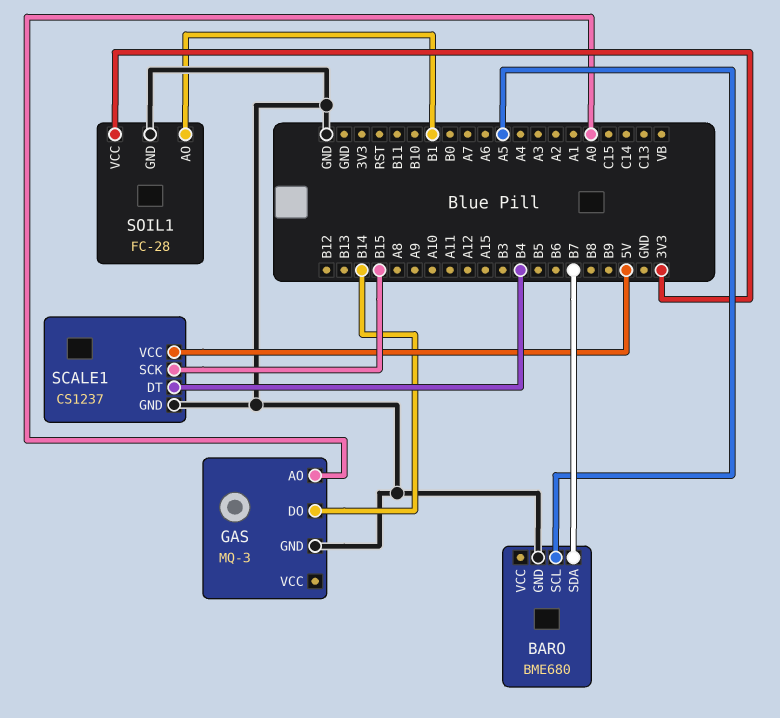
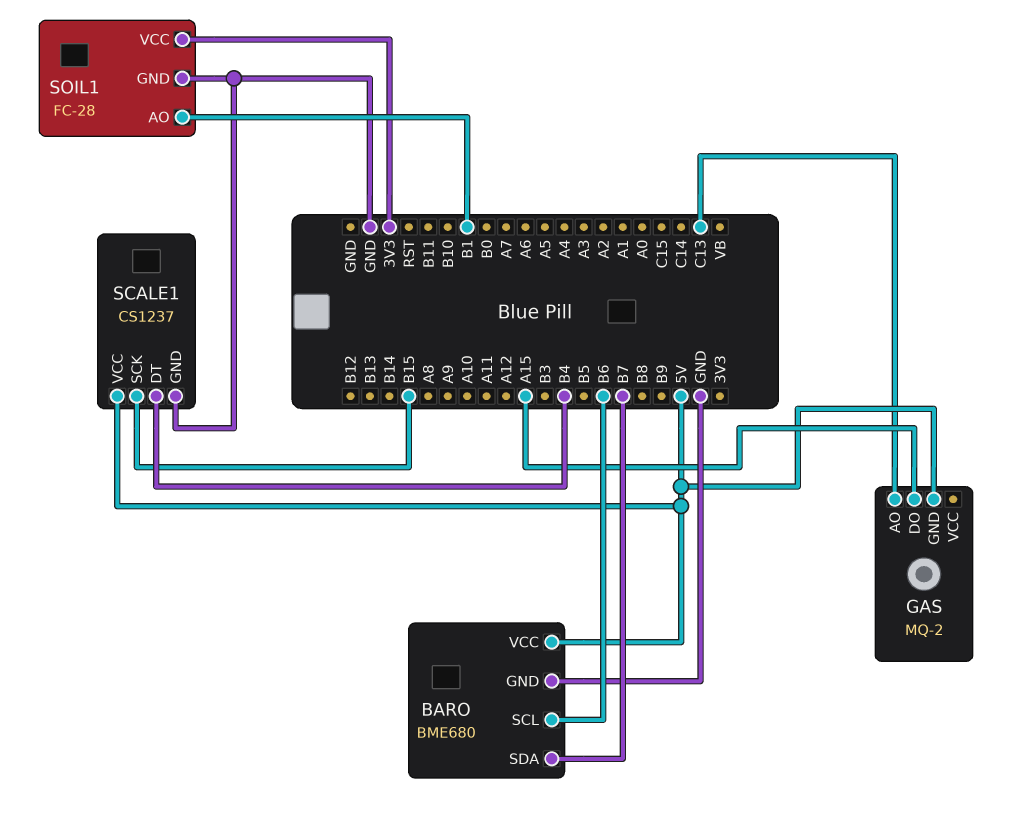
BARO pin SCL: A5 -> B6
BARO pin VCC: none -> 5V
GAS: MQ-3 -> MQ-2
GAS pin AO: A0 -> C13
GAS pin DO: B14 -> A15
GAS pin GND: GND -> 5V

